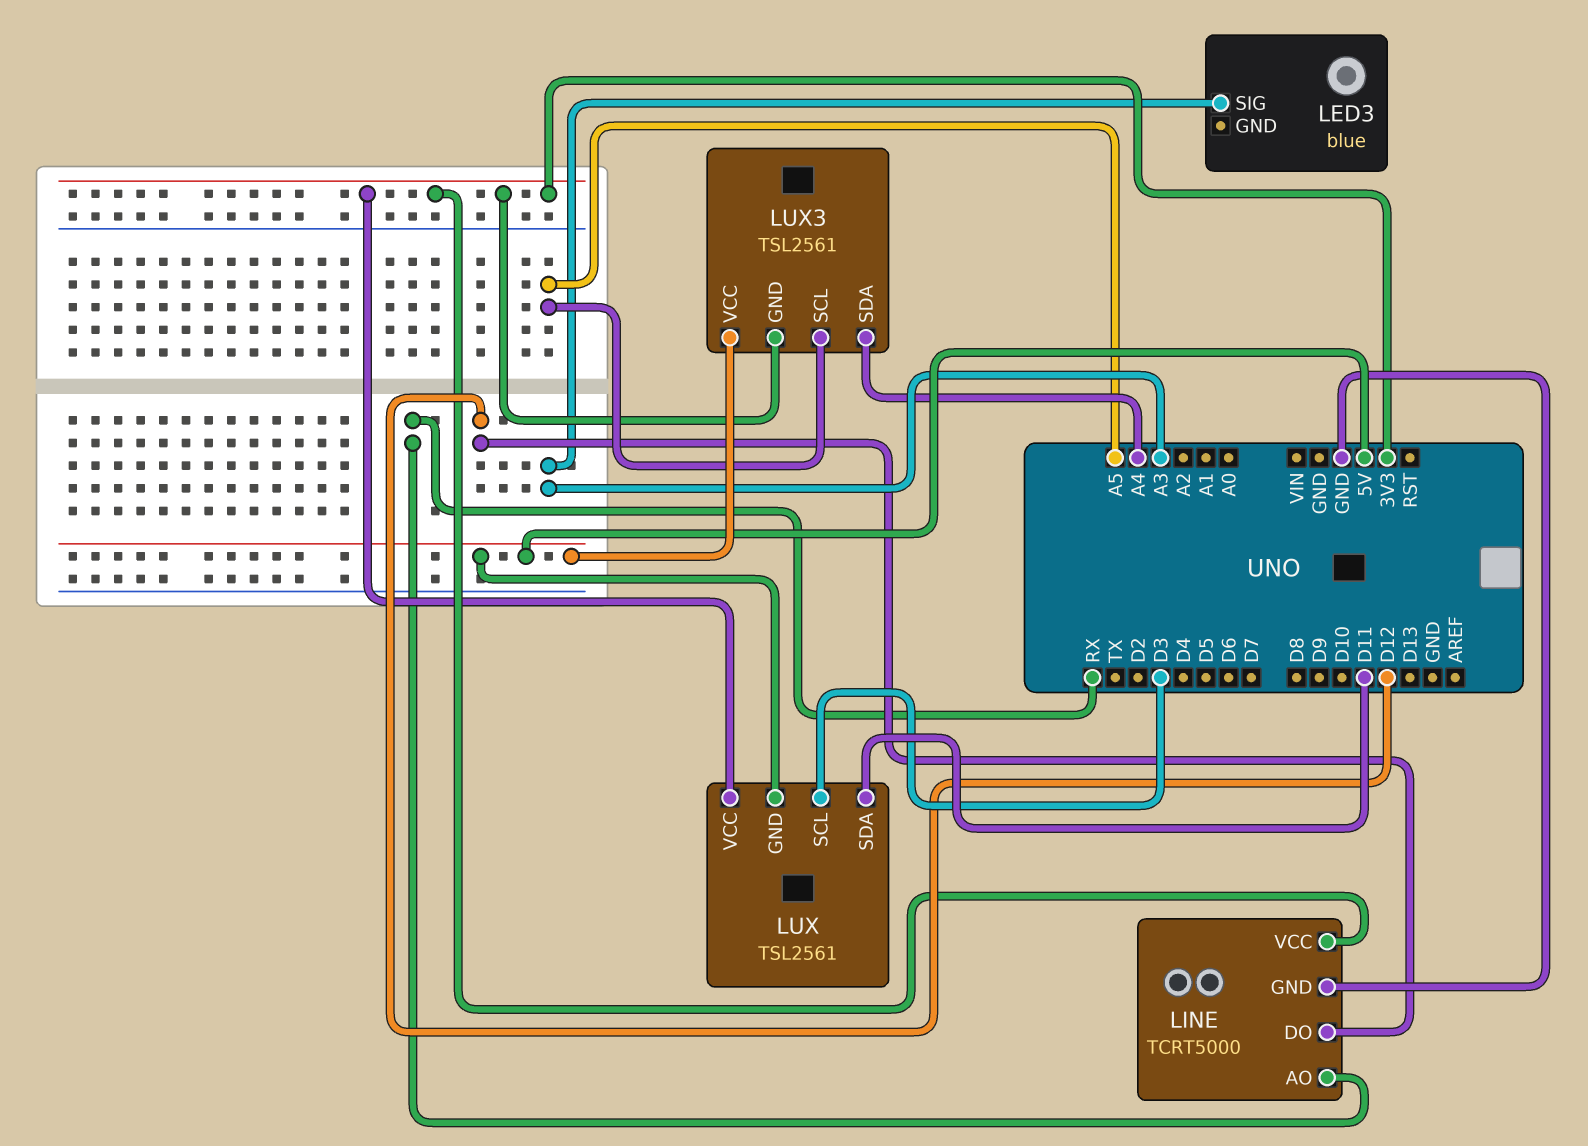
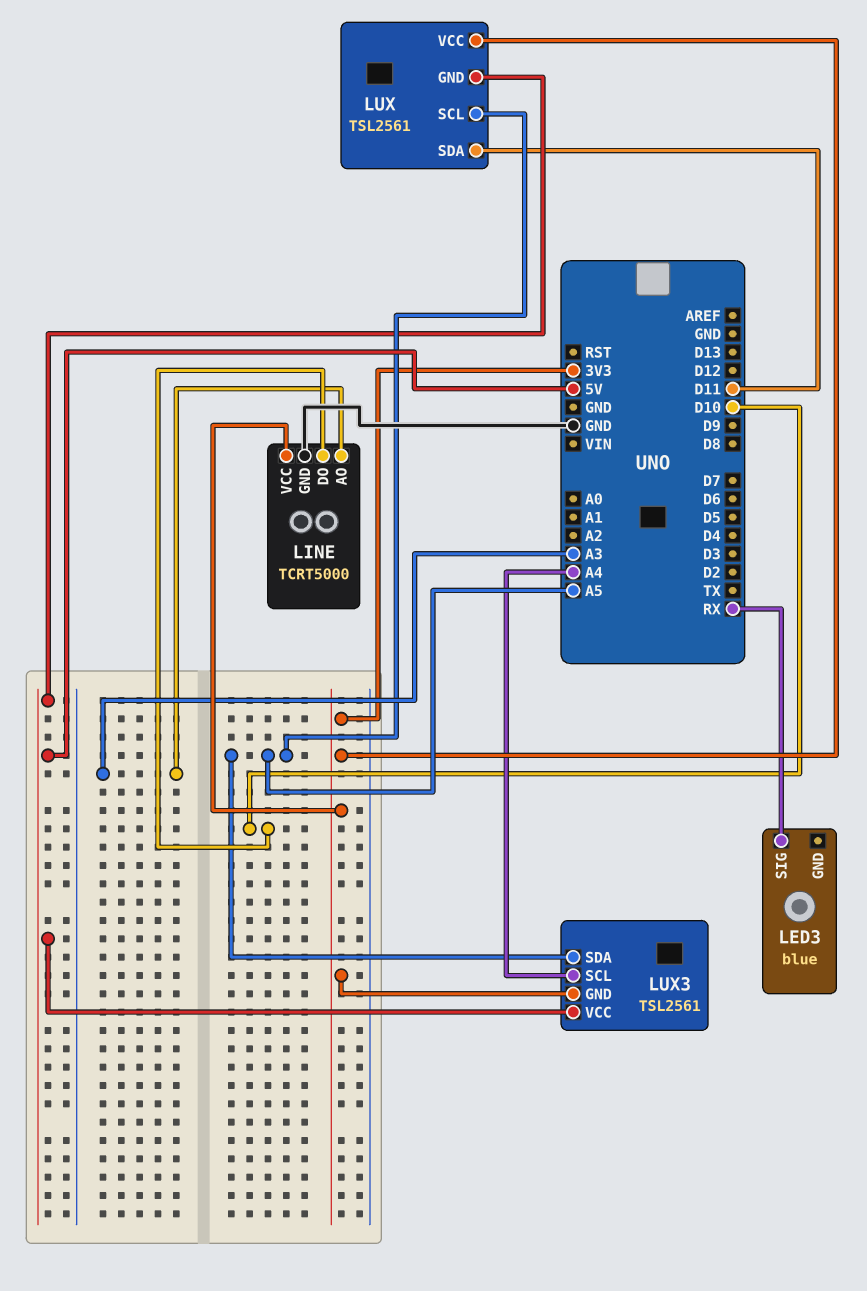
LED3 pin SIG: A3 -> RX
LINE pin AO: RX -> A3
LINE pin DO: D12 -> D10
LUX pin SCL: D3 -> A5
LUX3 pin SCL: A5 -> A4
LUX3 pin SDA: A4 -> A5

